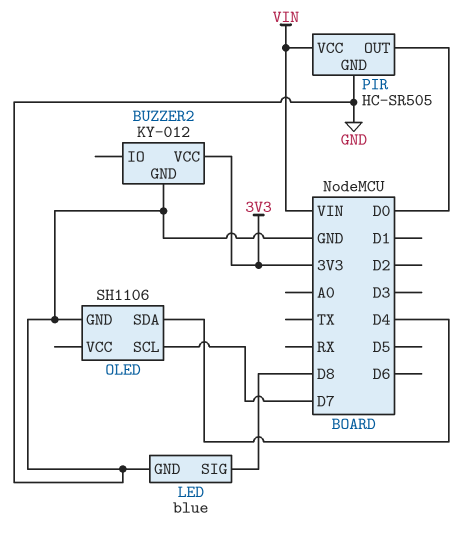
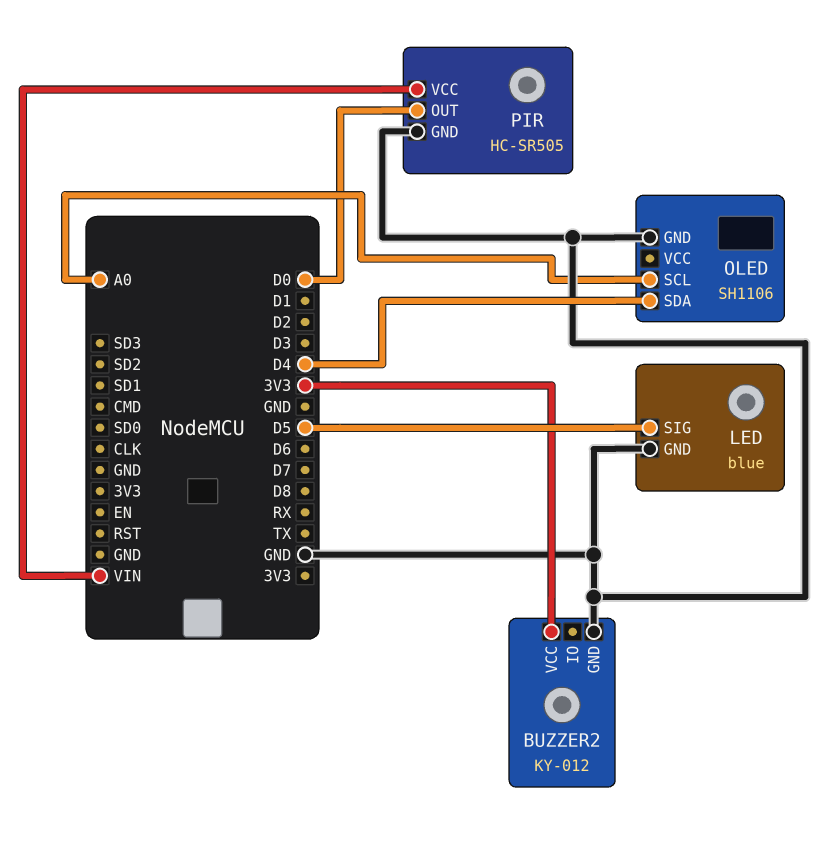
LED pin SIG: D8 -> D5
OLED pin SCL: D7 -> A0

